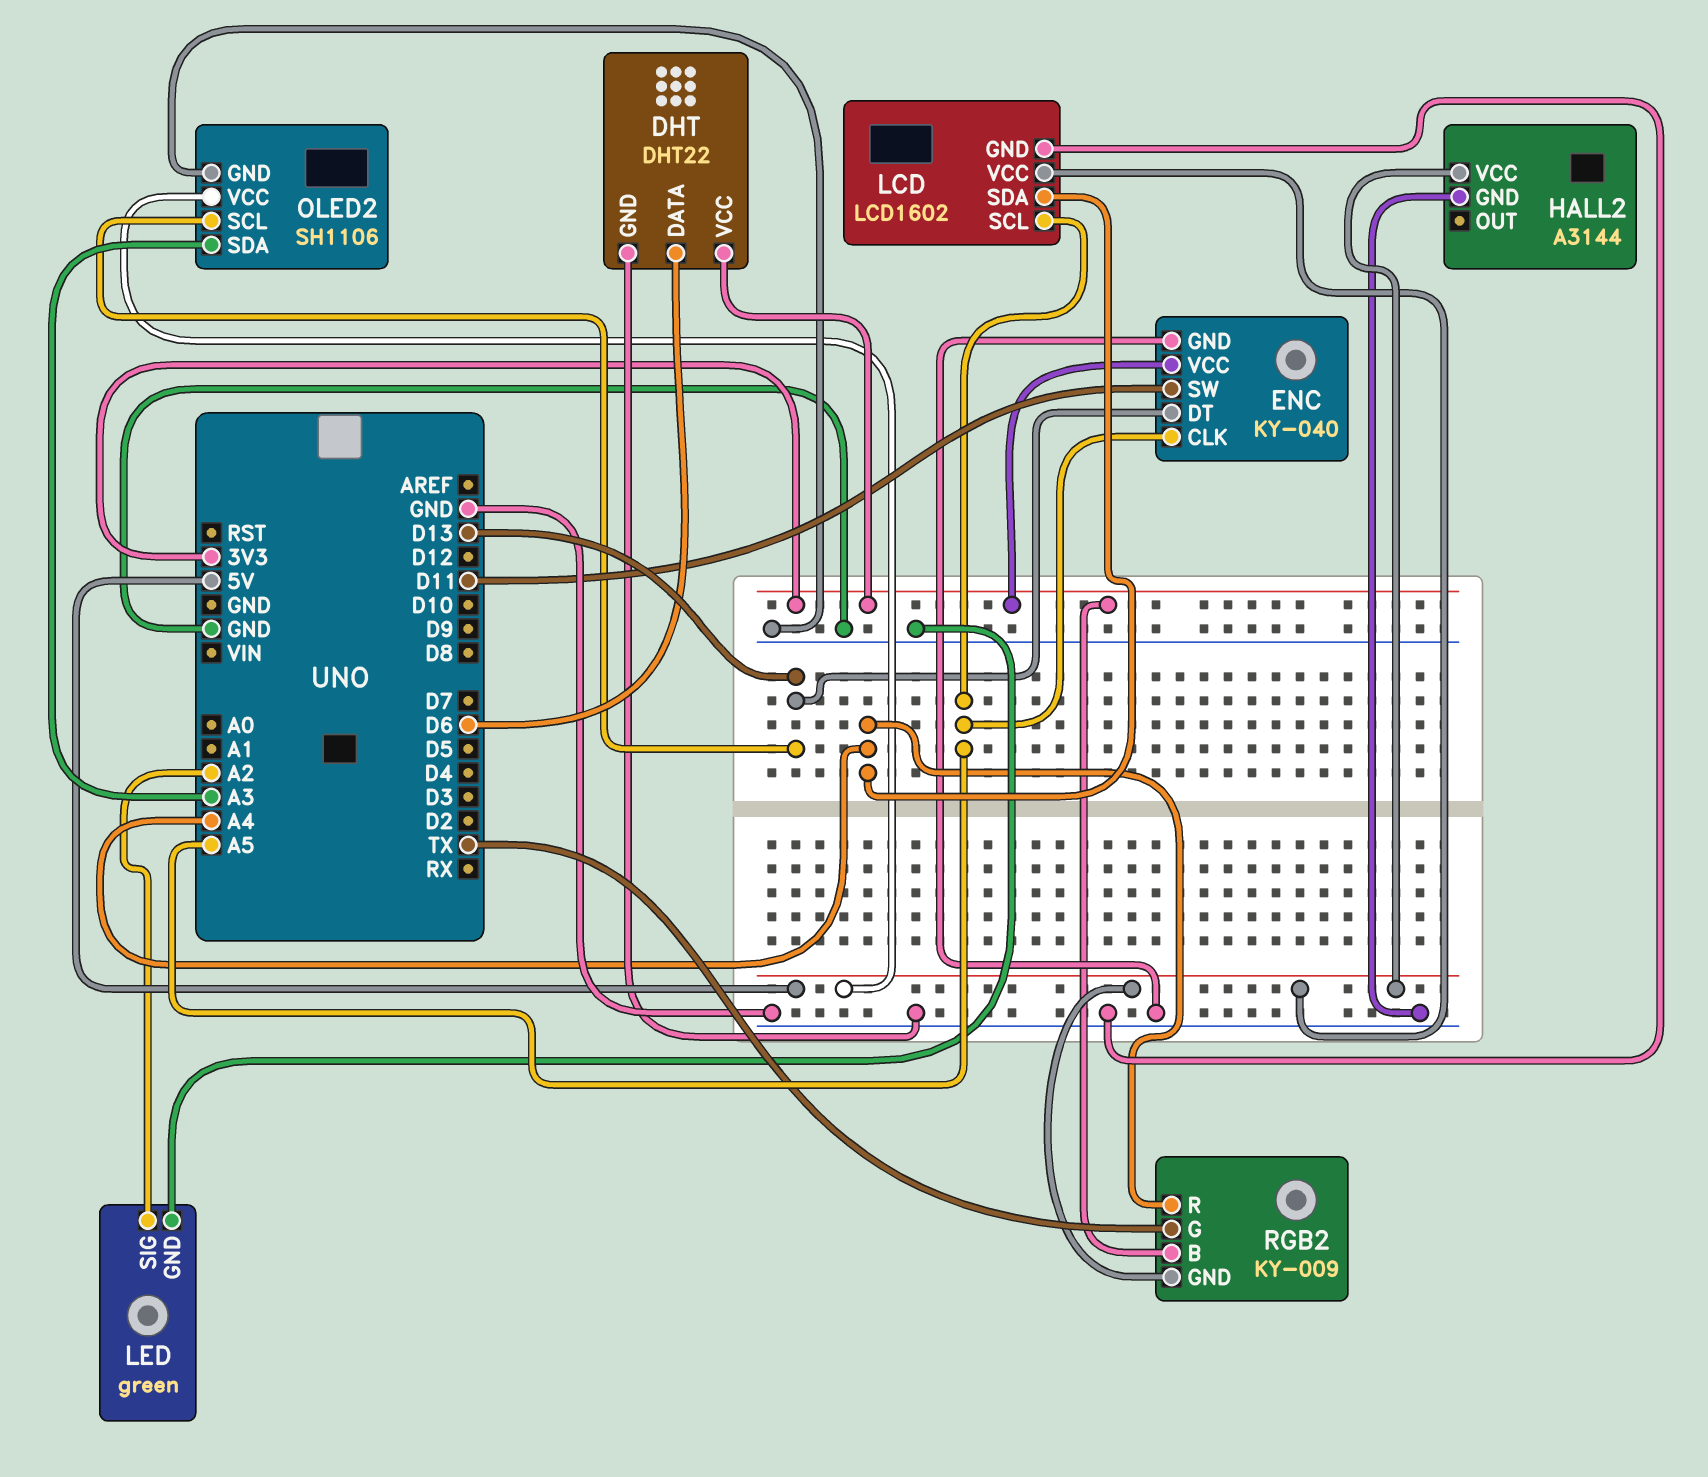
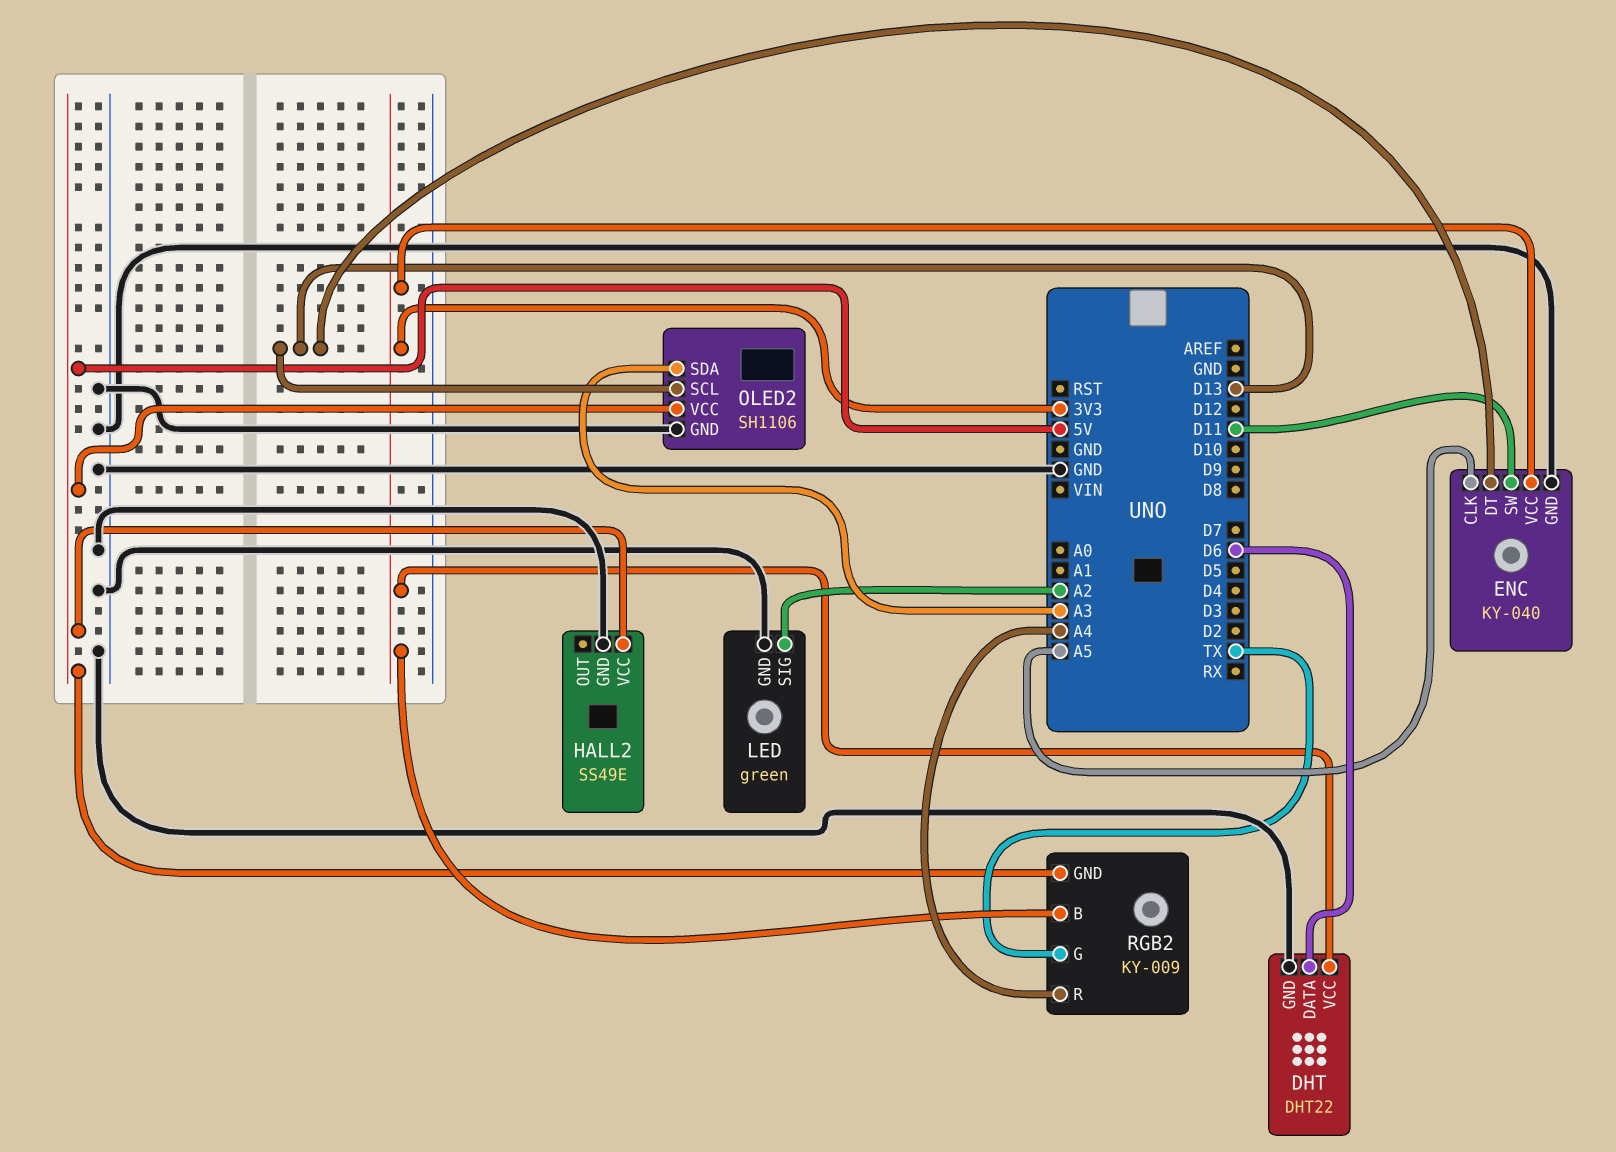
HALL2: A3144 -> SS49E
LCD: LCD1602 -> none
LCD pin GND: GND -> none
LCD pin SCL: A5 -> none
LCD pin SDA: A4 -> none
LCD pin VCC: 5V -> none

